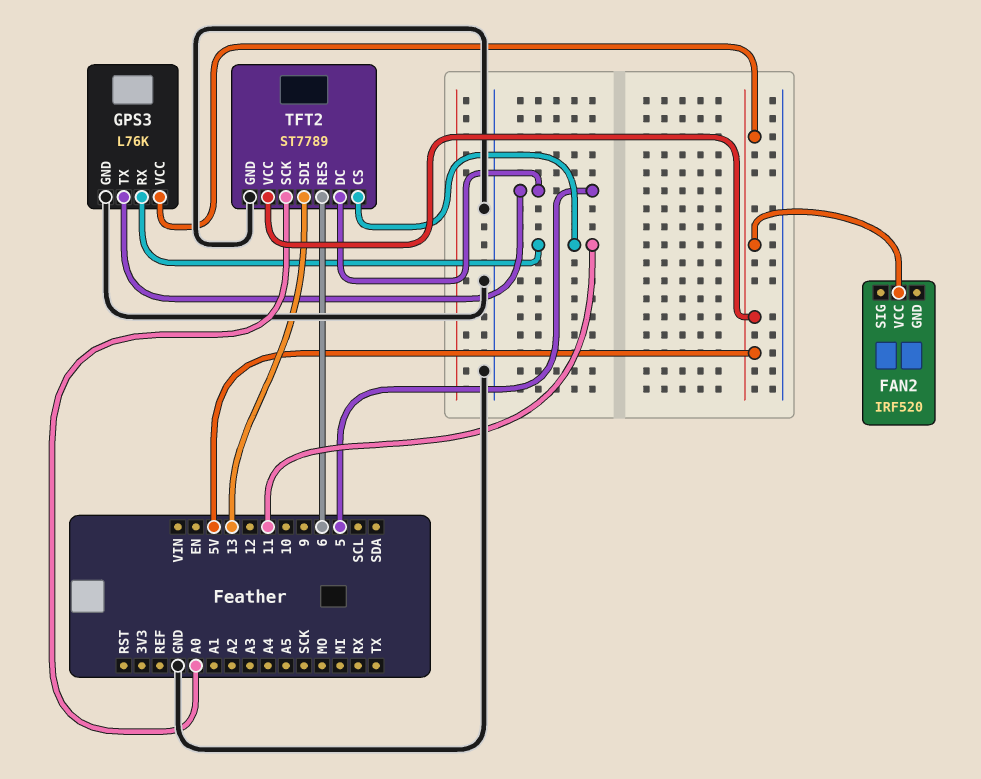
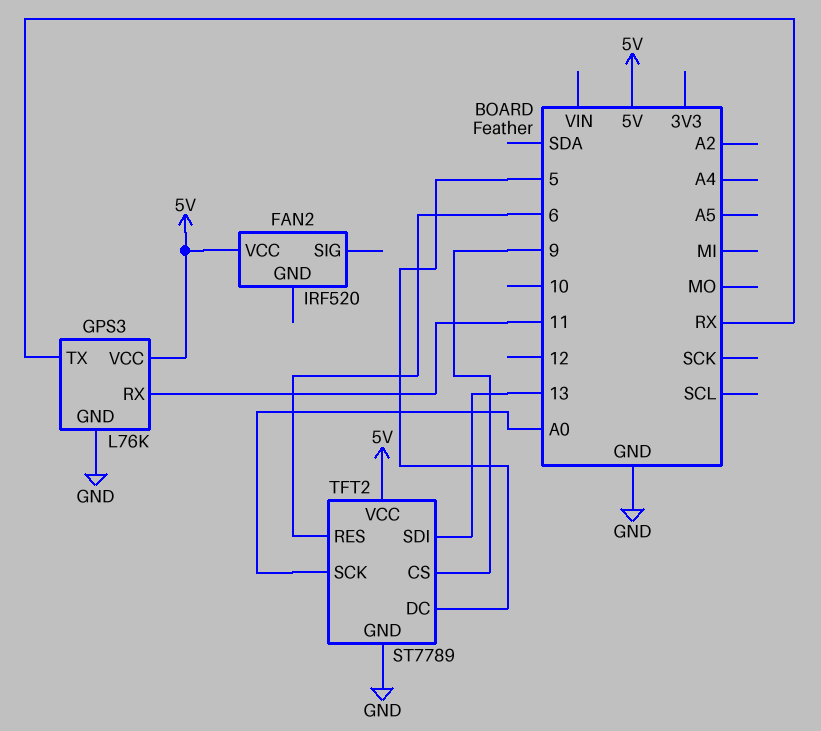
GPS3 pin TX: 5 -> RX
TFT2 pin CS: 11 -> 9

